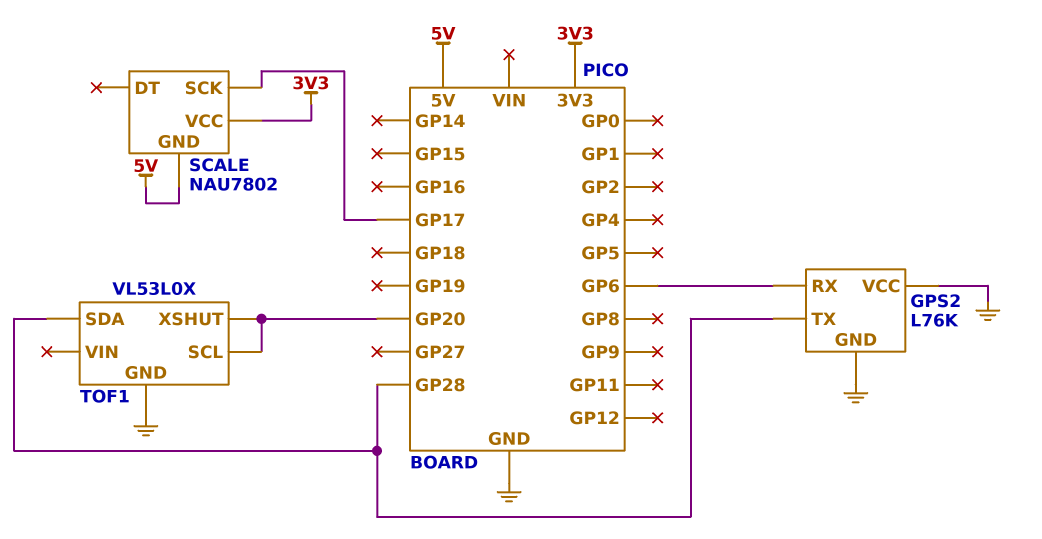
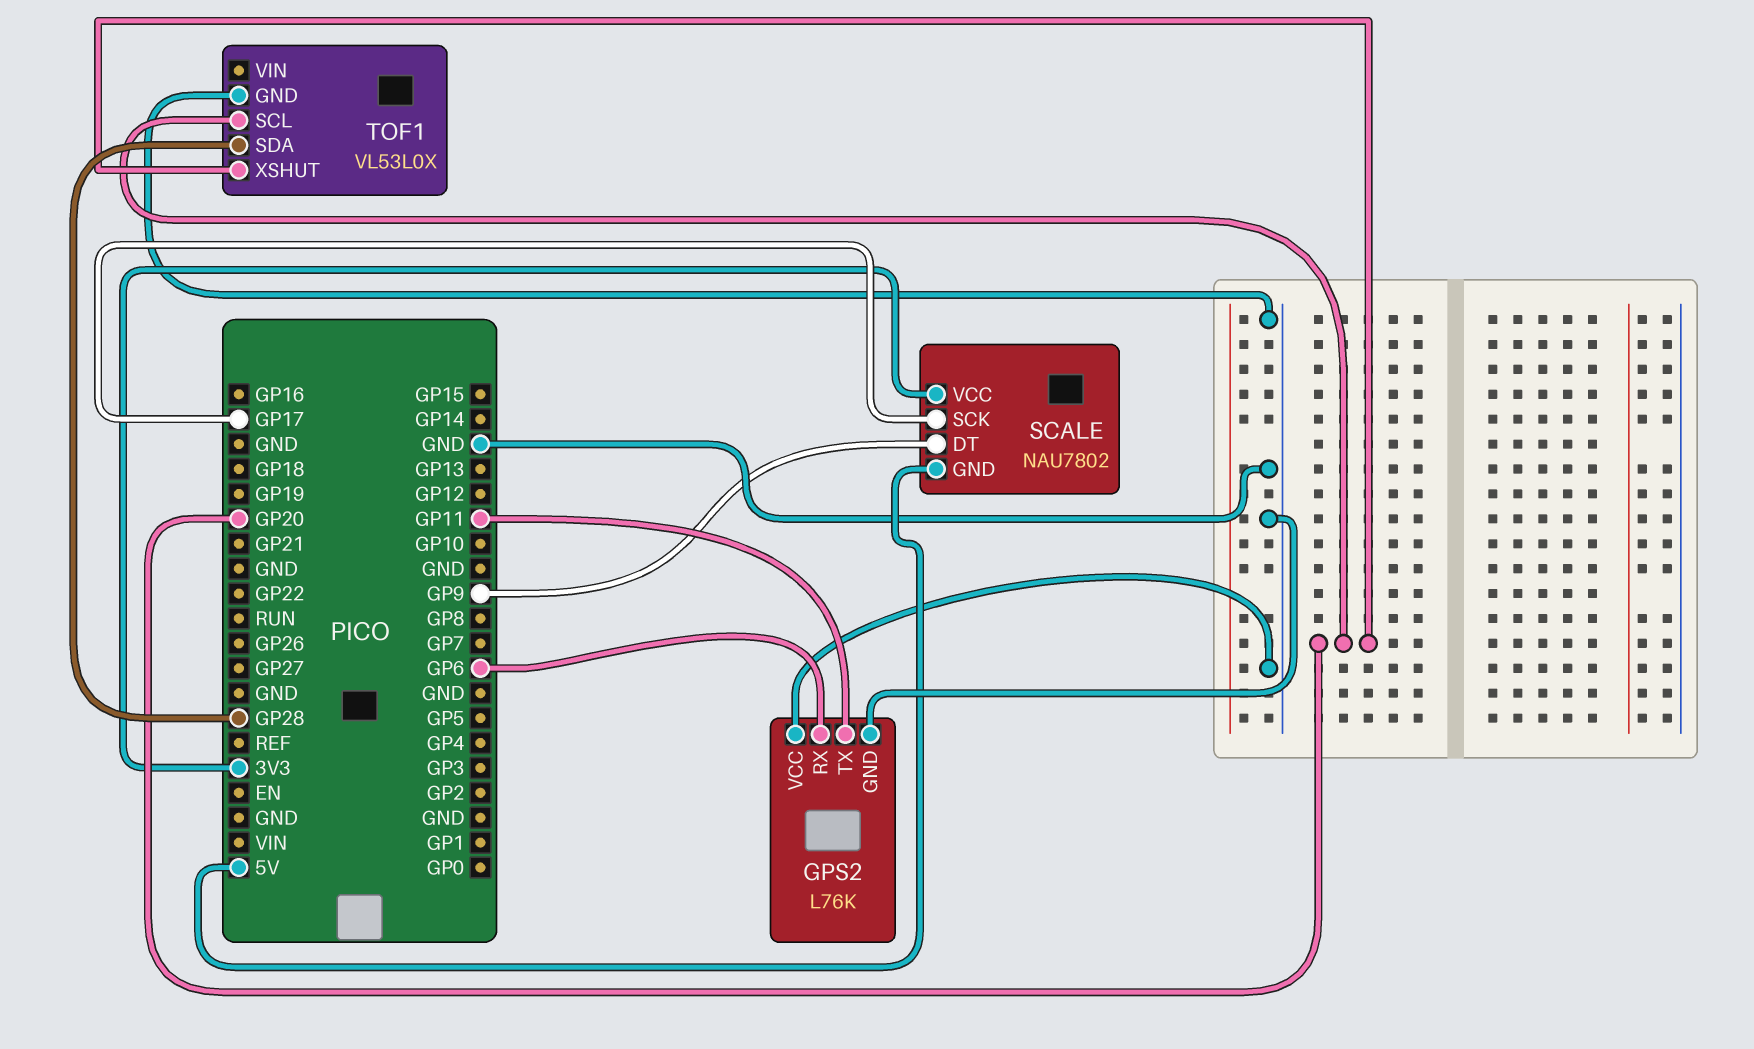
GPS2 pin TX: GP28 -> GP11
SCALE pin DT: none -> GP9

